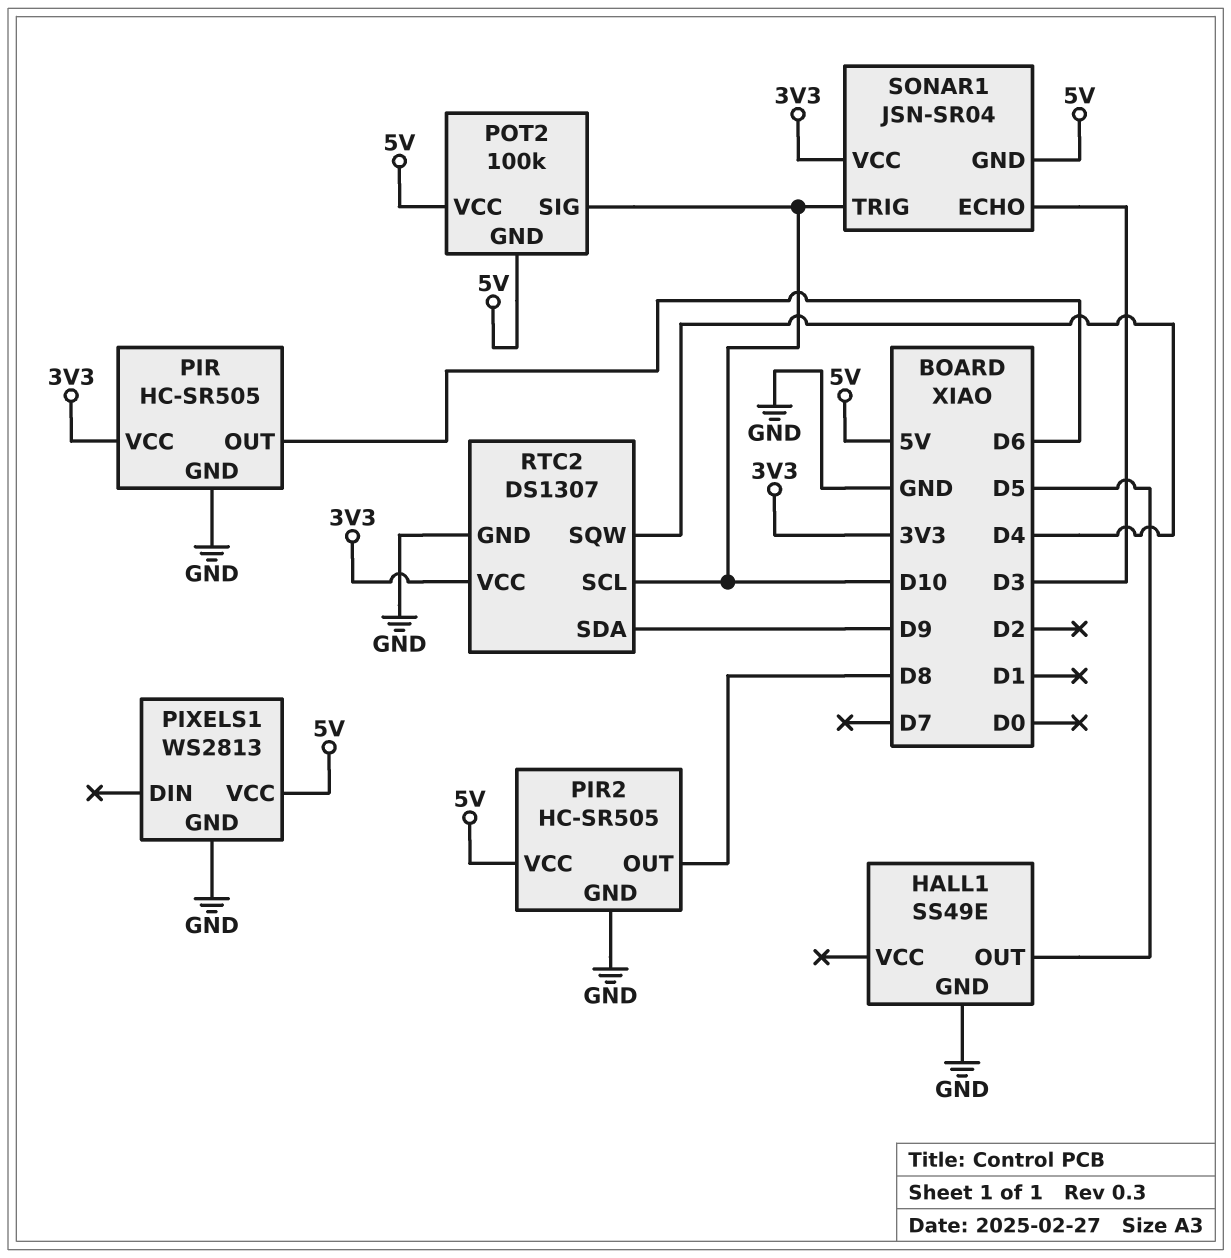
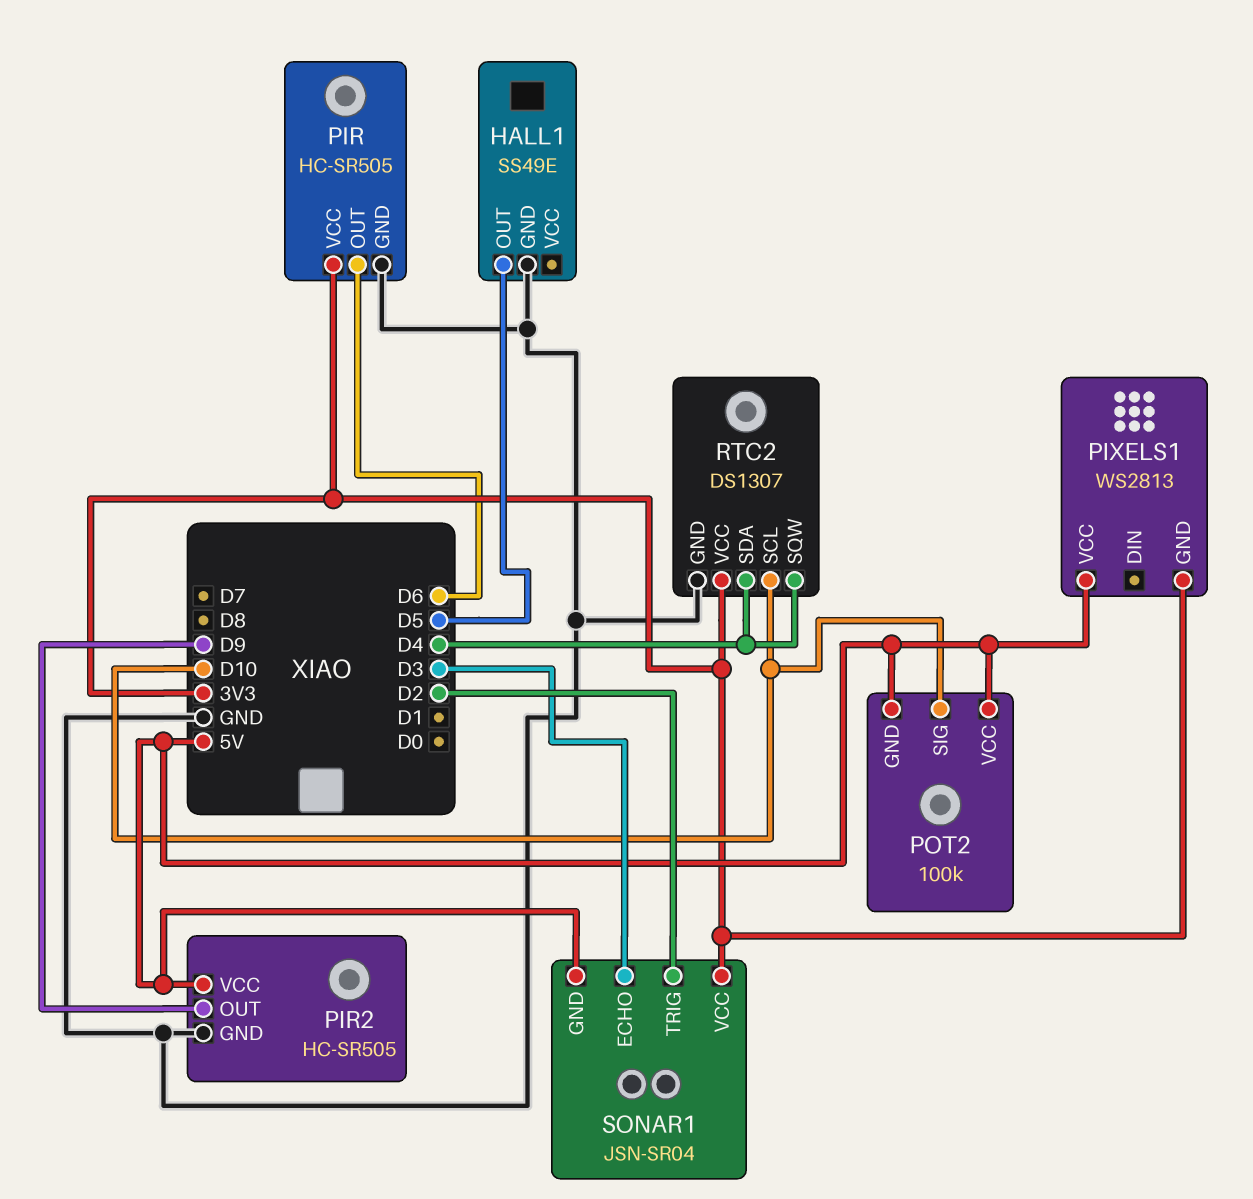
PIR2 pin OUT: D8 -> D9
PIXELS1 pin GND: GND -> 3V3
RTC2 pin SDA: D9 -> D4
SONAR1 pin TRIG: D10 -> D2

